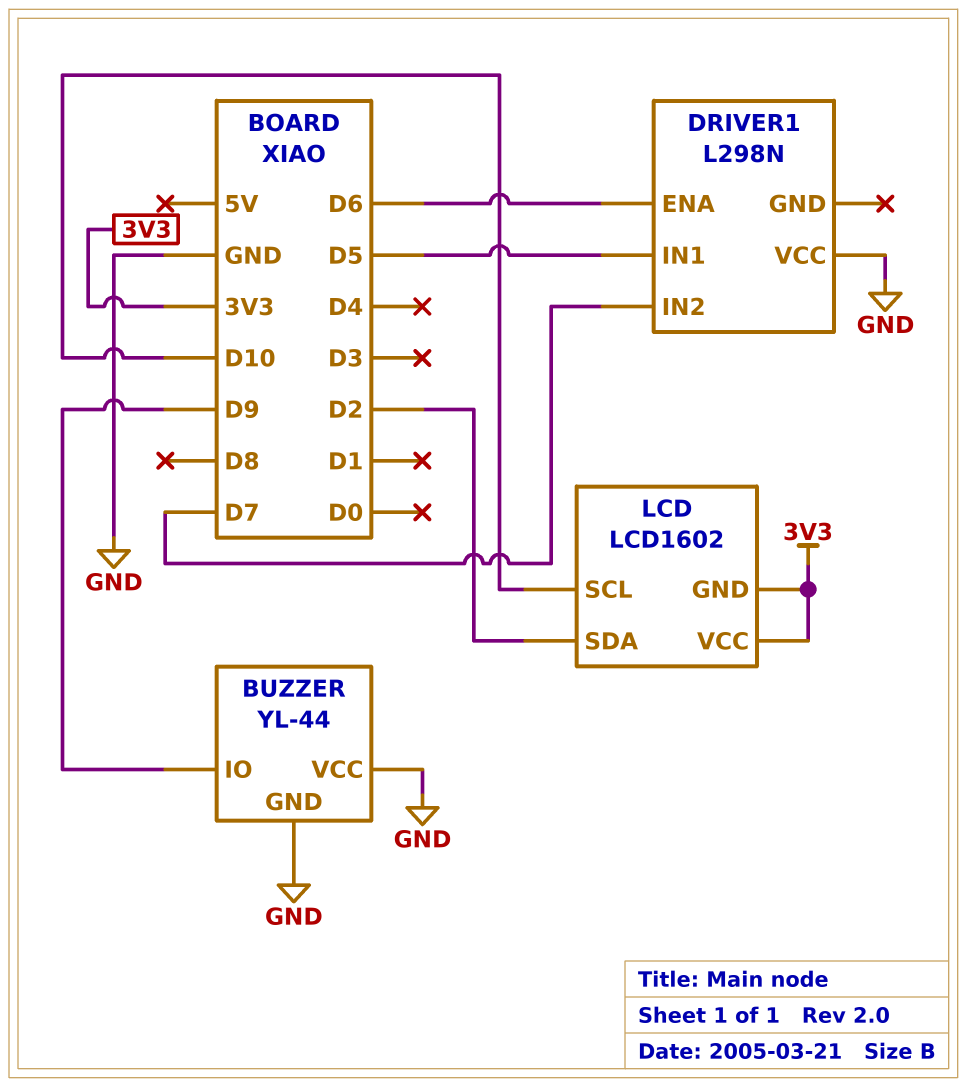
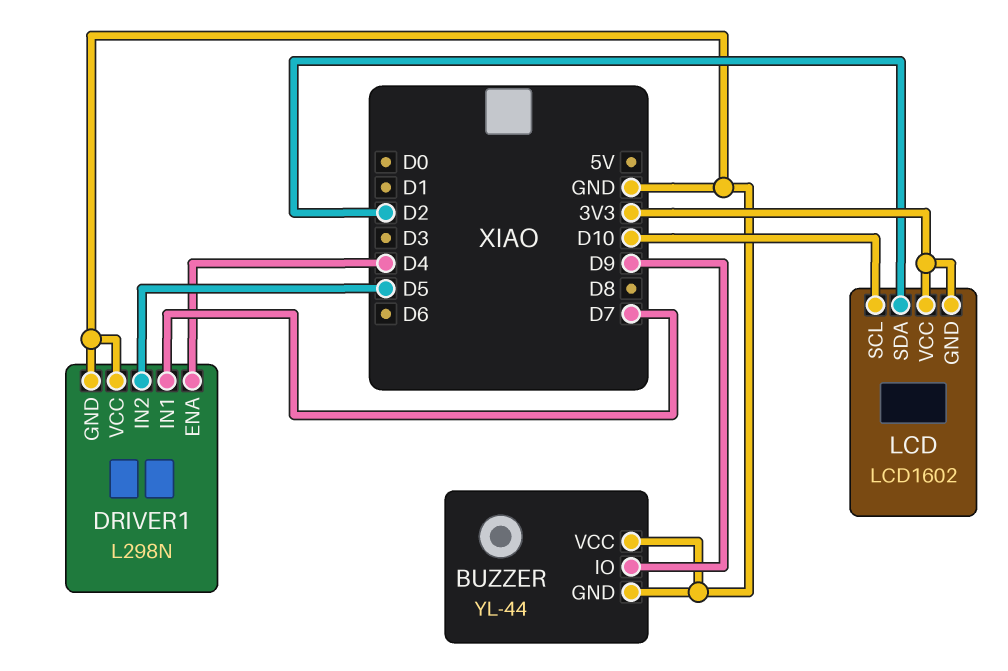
DRIVER1 pin ENA: D6 -> D4
DRIVER1 pin GND: none -> GND
DRIVER1 pin IN1: D5 -> D7
DRIVER1 pin IN2: D7 -> D5

